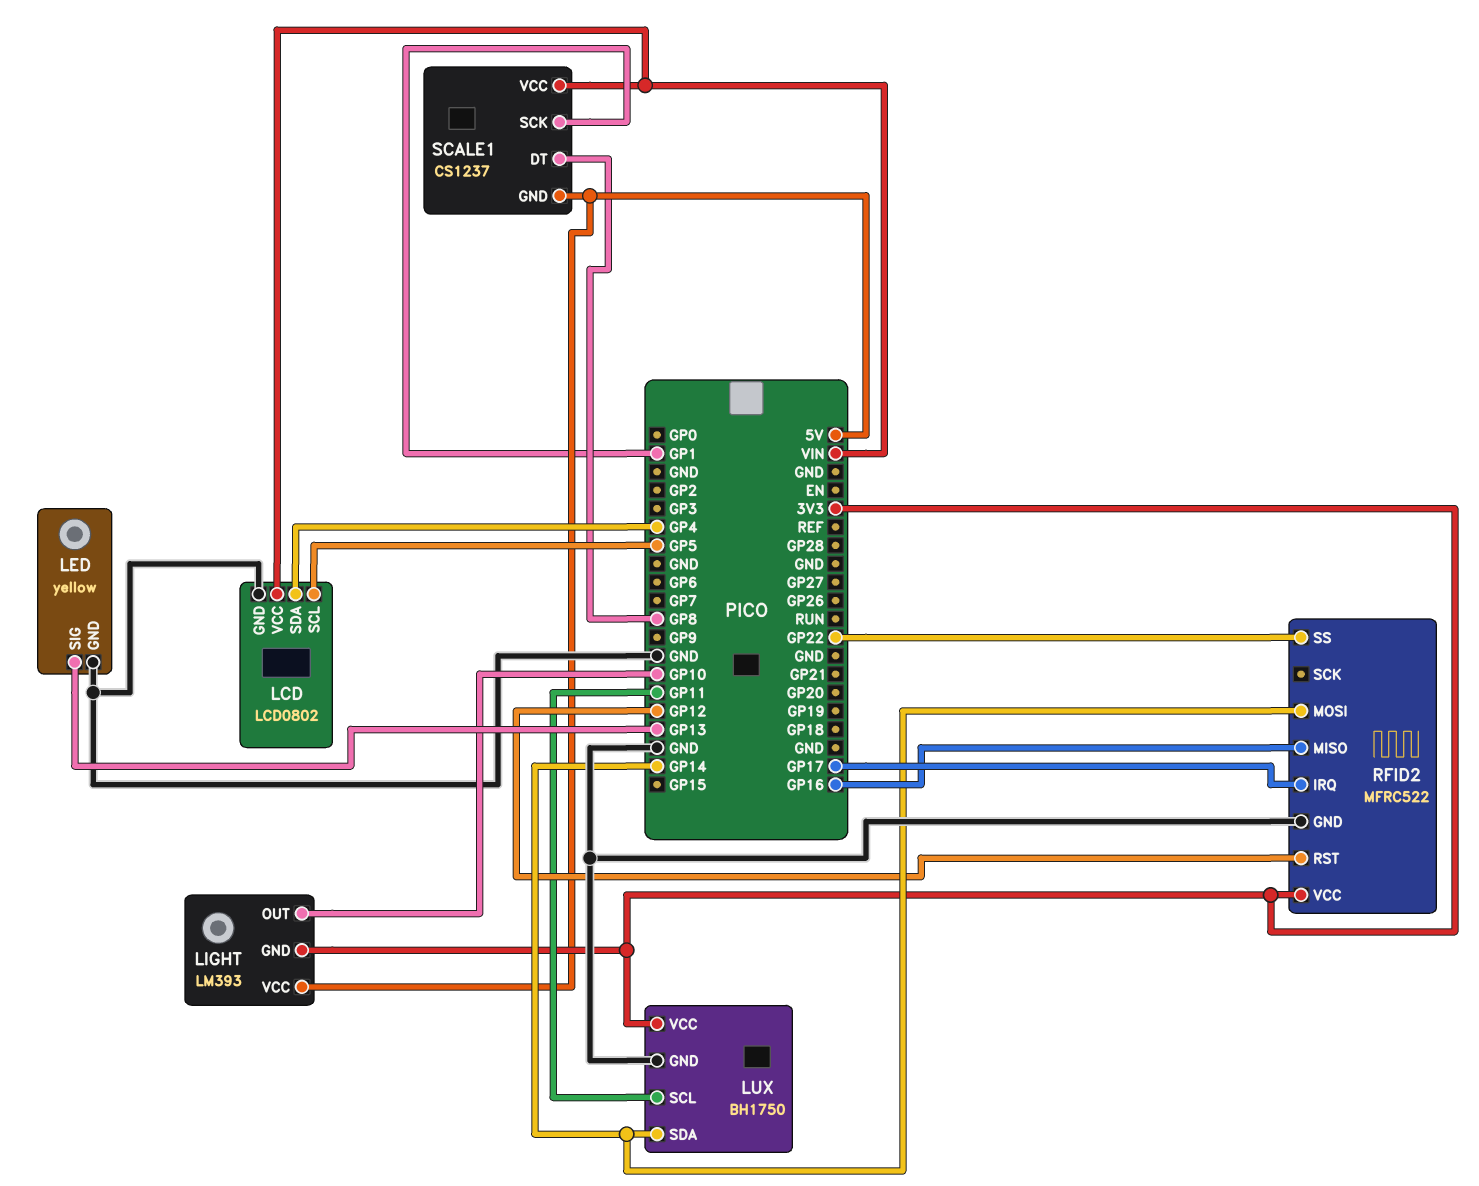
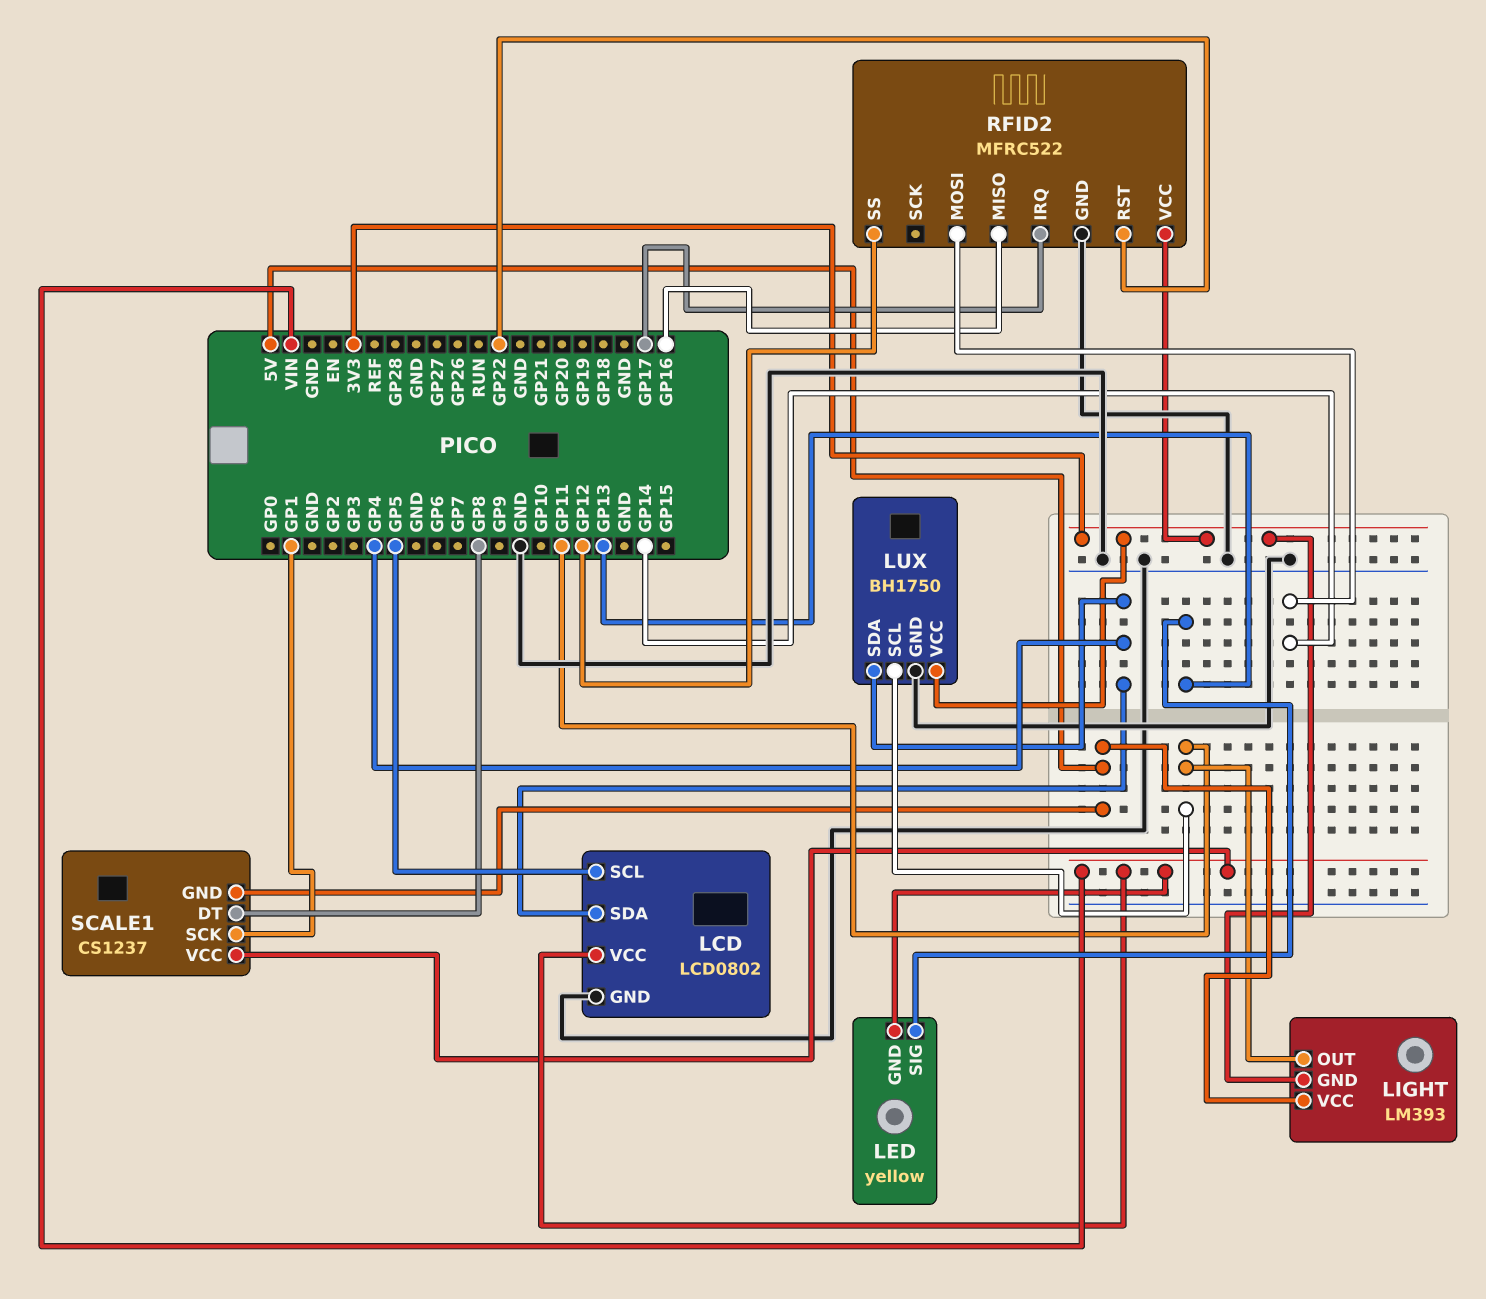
LED pin GND: GND -> VIN
LIGHT pin OUT: GP10 -> GP11
LUX pin SDA: GP14 -> GP4
RFID2 pin RST: GP12 -> GP22
RFID2 pin SS: GP22 -> GP12

